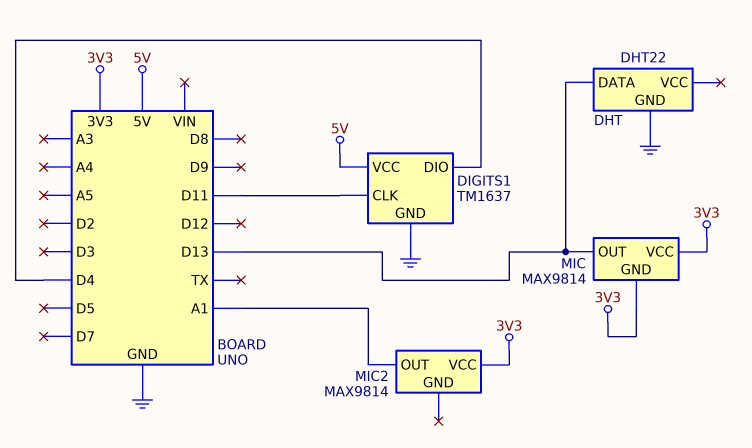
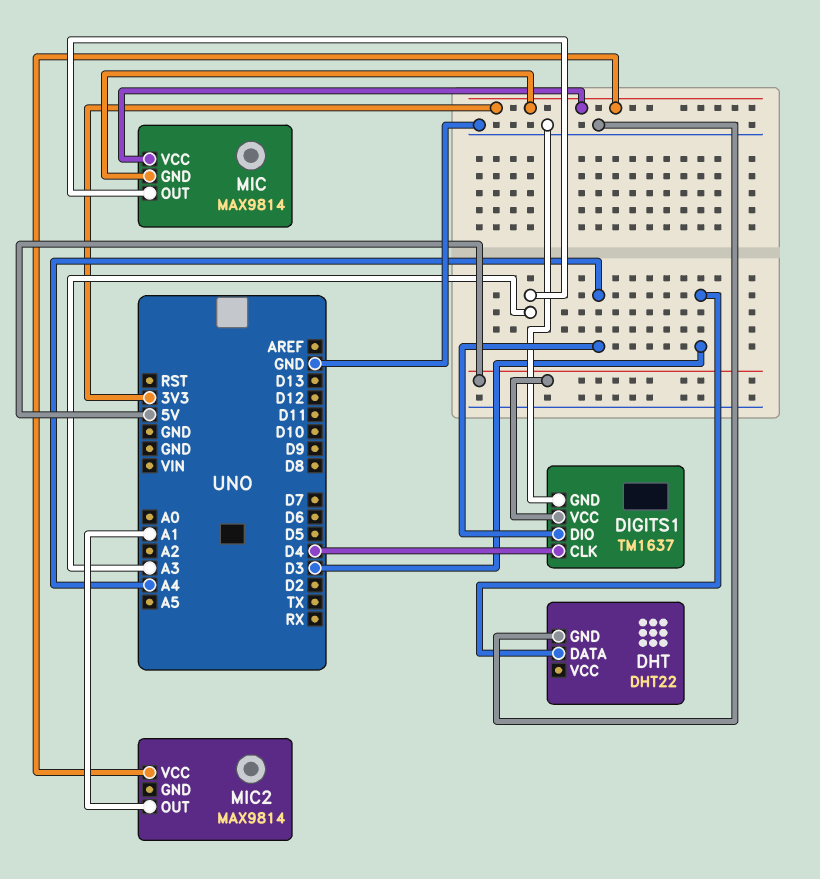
DHT pin DATA: D13 -> D3
DIGITS1 pin CLK: D11 -> D4
DIGITS1 pin DIO: D4 -> A4
MIC pin OUT: D13 -> A3

